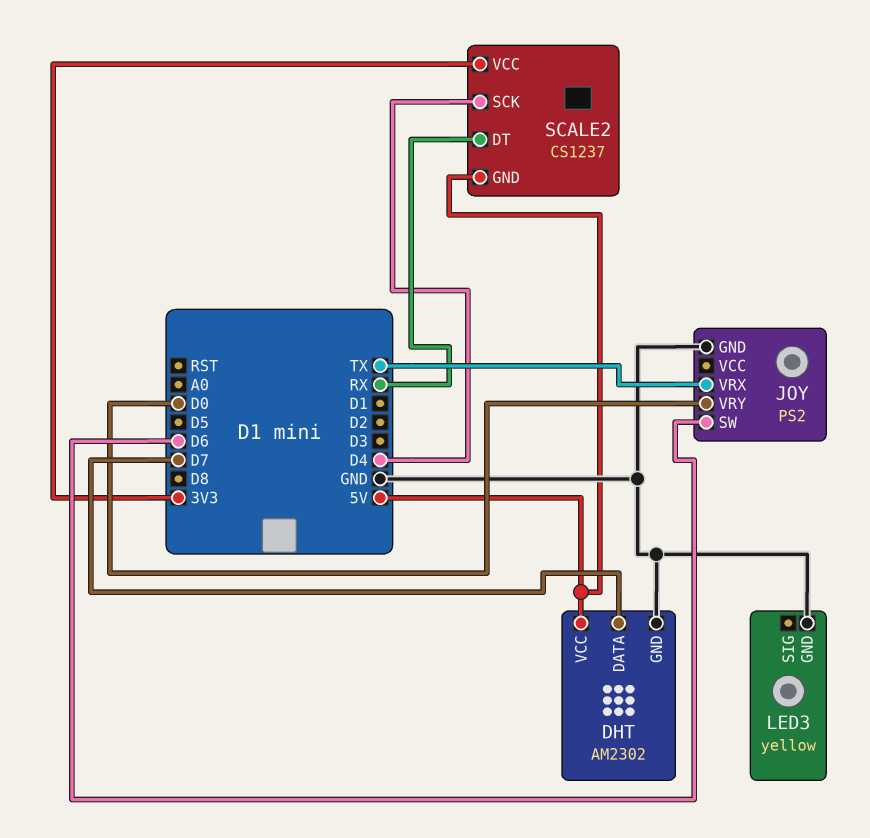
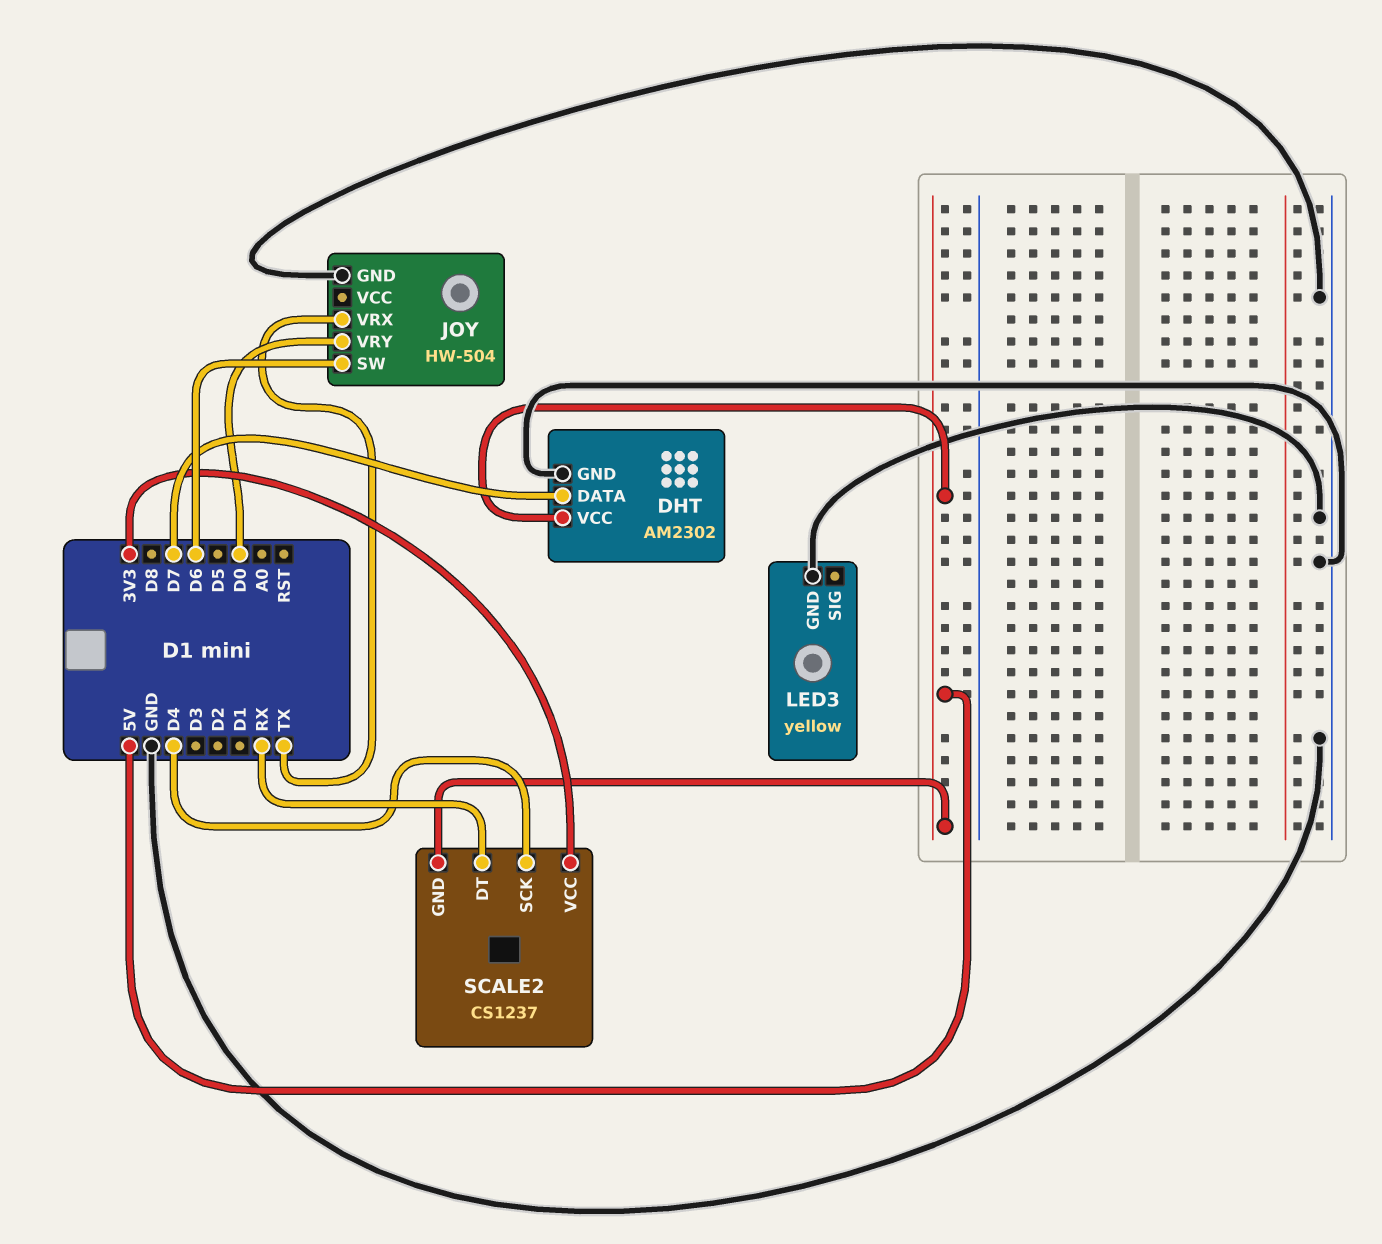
JOY: PS2 -> HW-504

